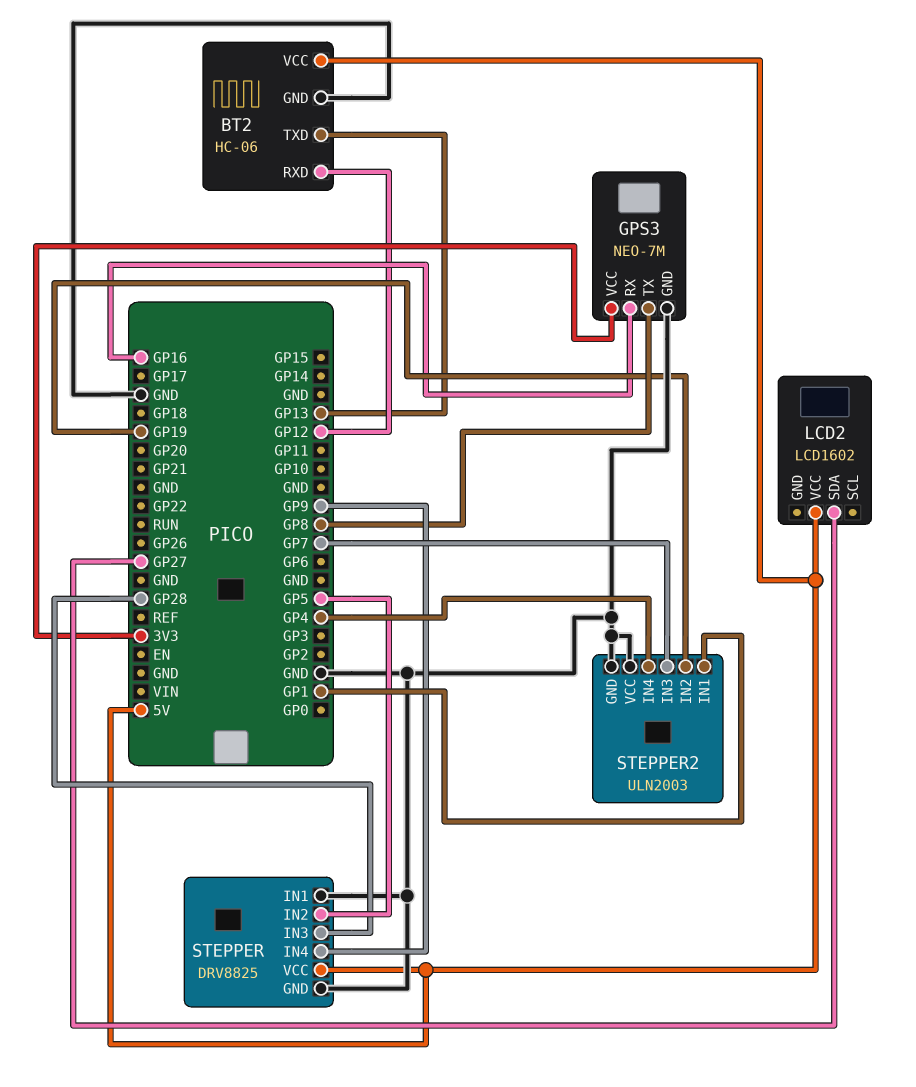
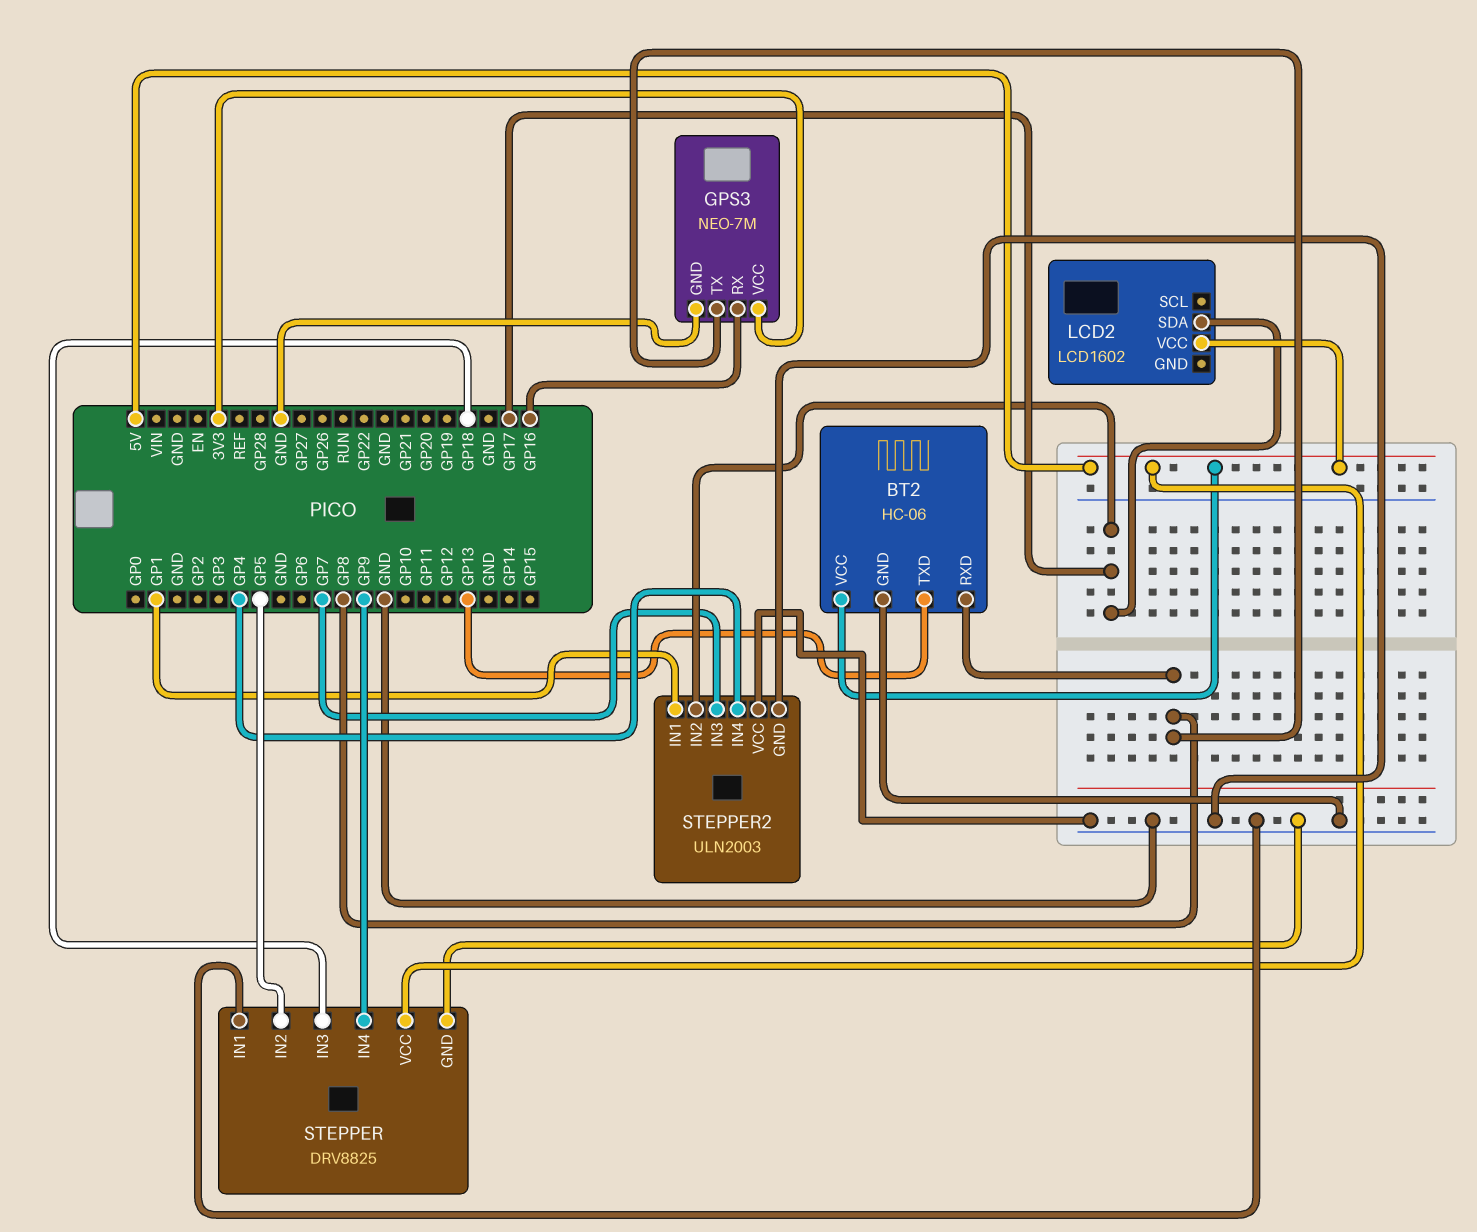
BT2 pin RXD: GP12 -> GP8
LCD2 pin SDA: GP27 -> GP17
STEPPER pin IN3: GP28 -> GP18
STEPPER2 pin IN2: GP19 -> GP17

